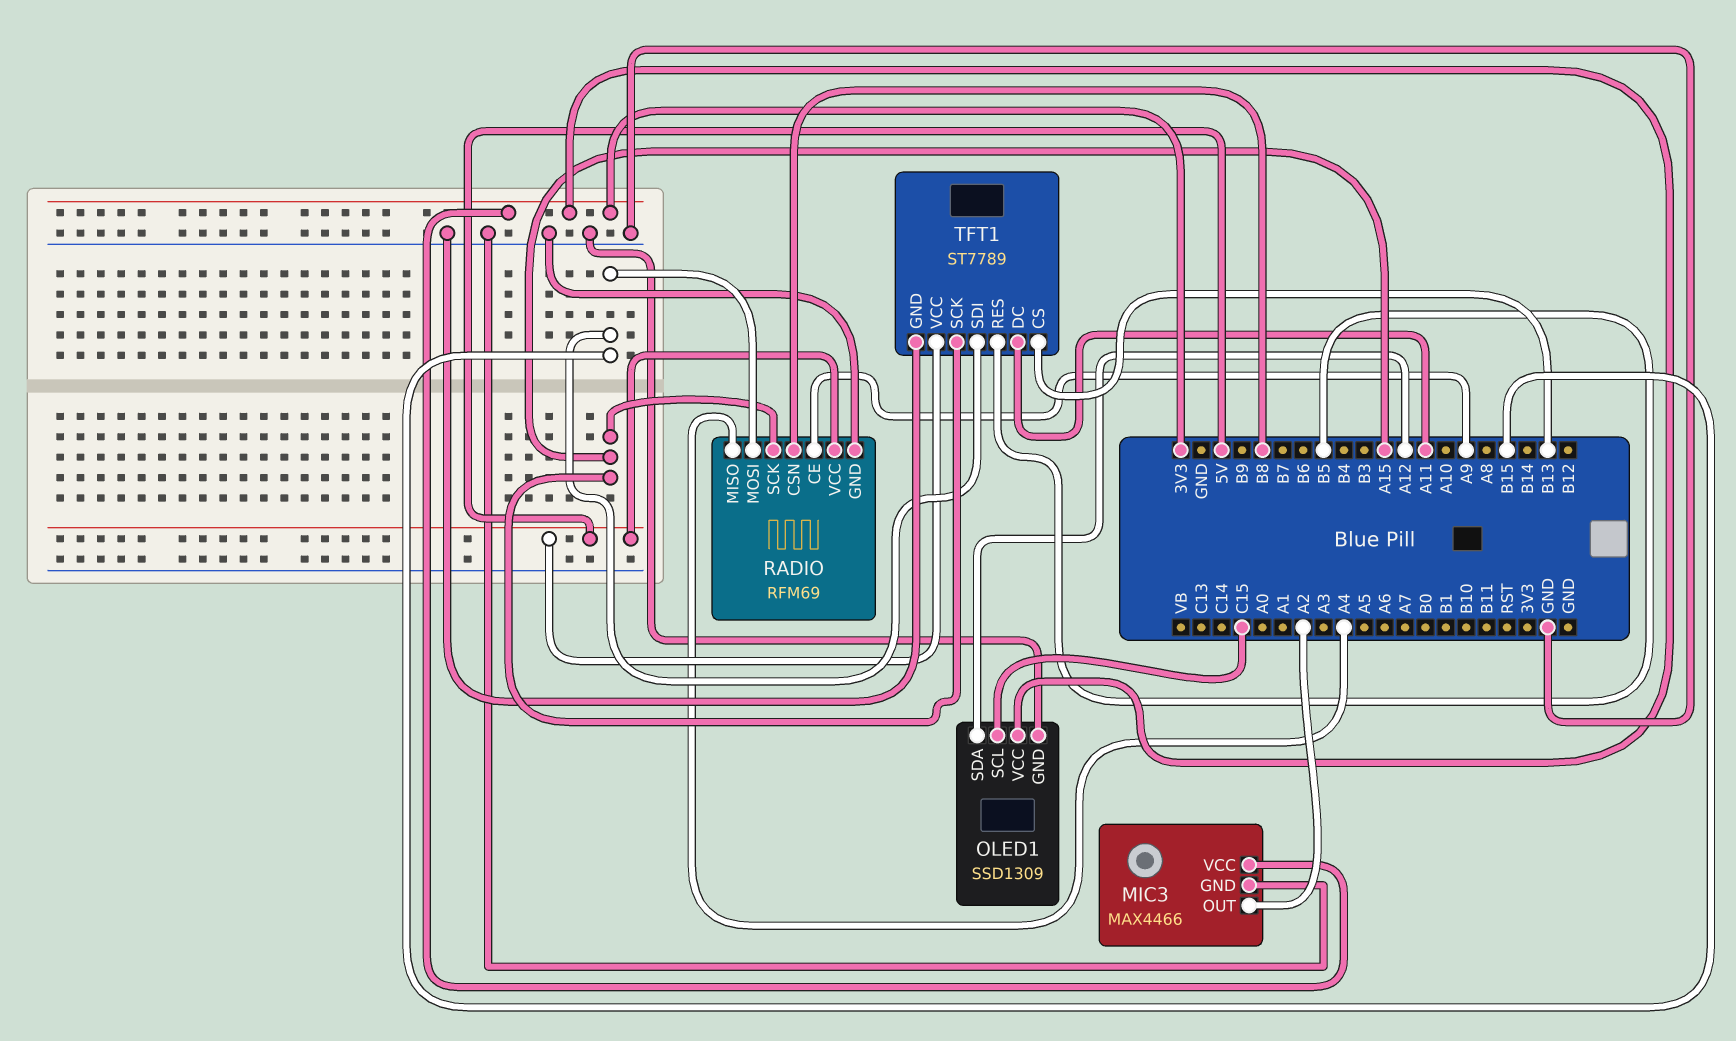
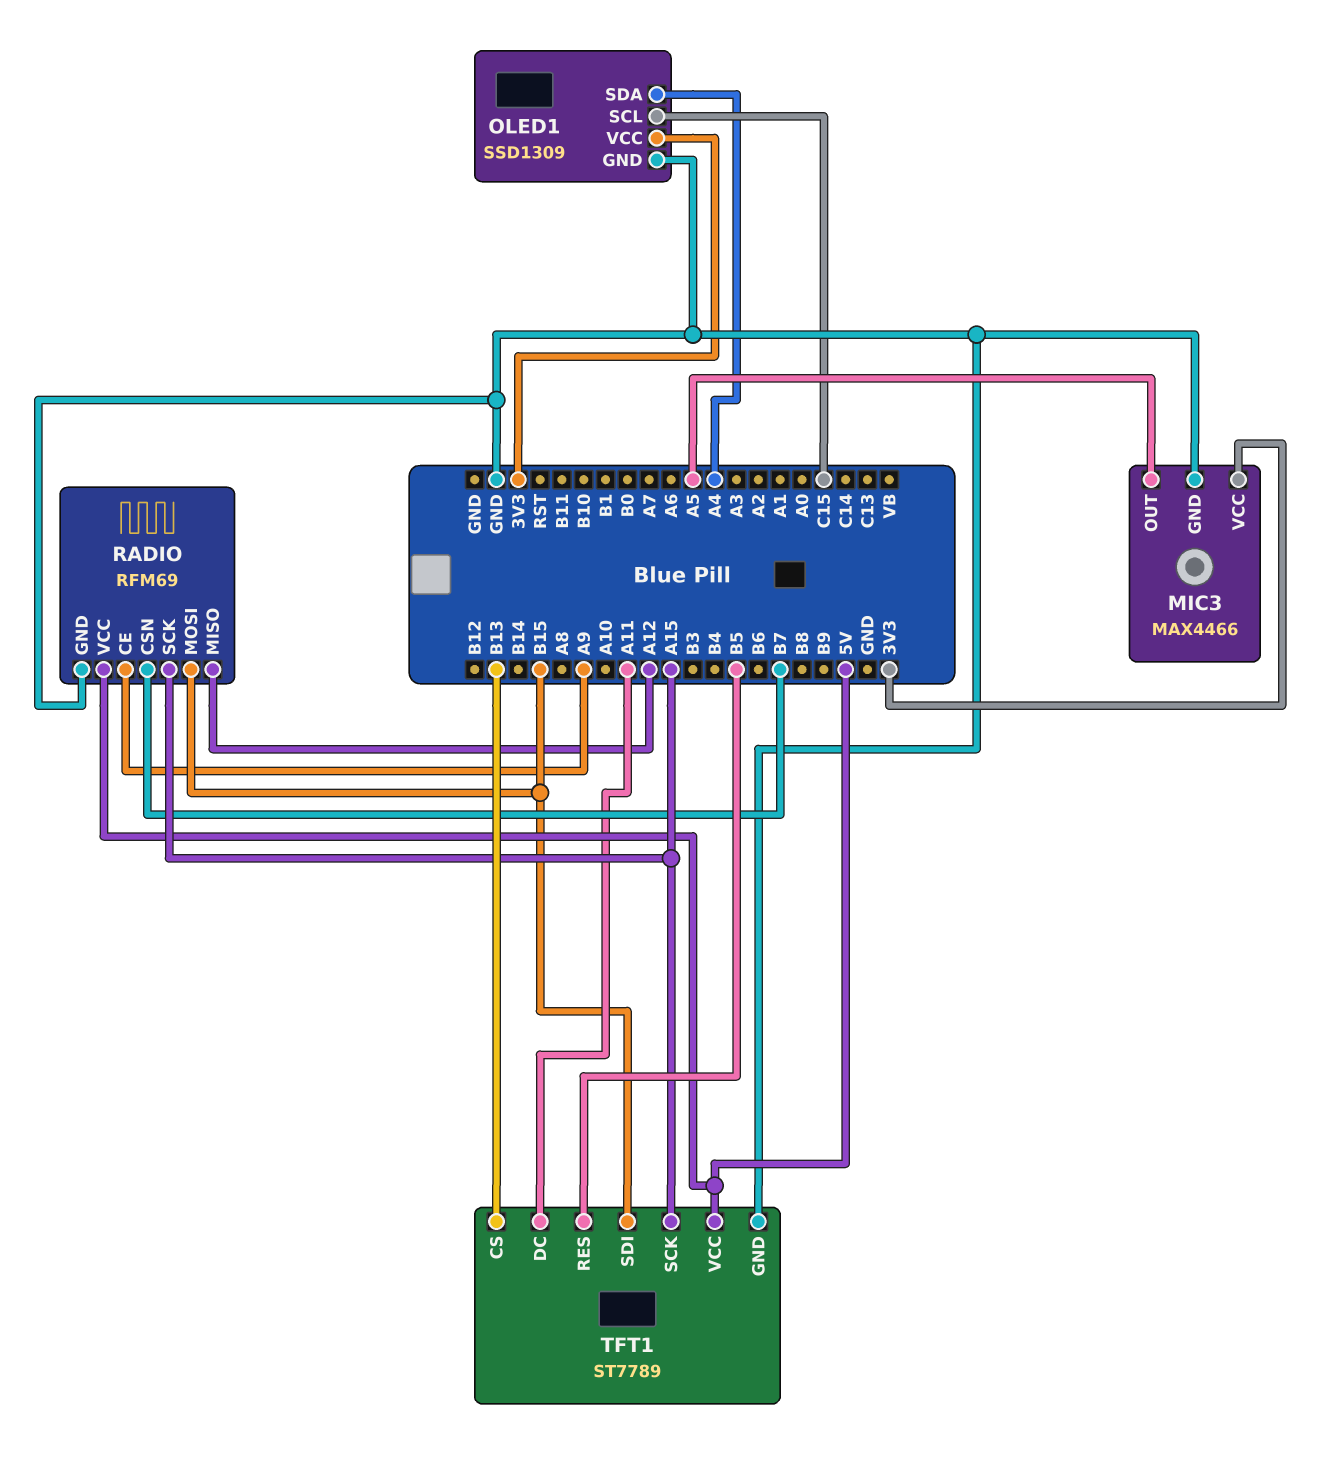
MIC3 pin OUT: A2 -> A5
OLED1 pin SDA: A12 -> A4
RADIO pin CSN: B8 -> B7
RADIO pin MISO: A4 -> A12

